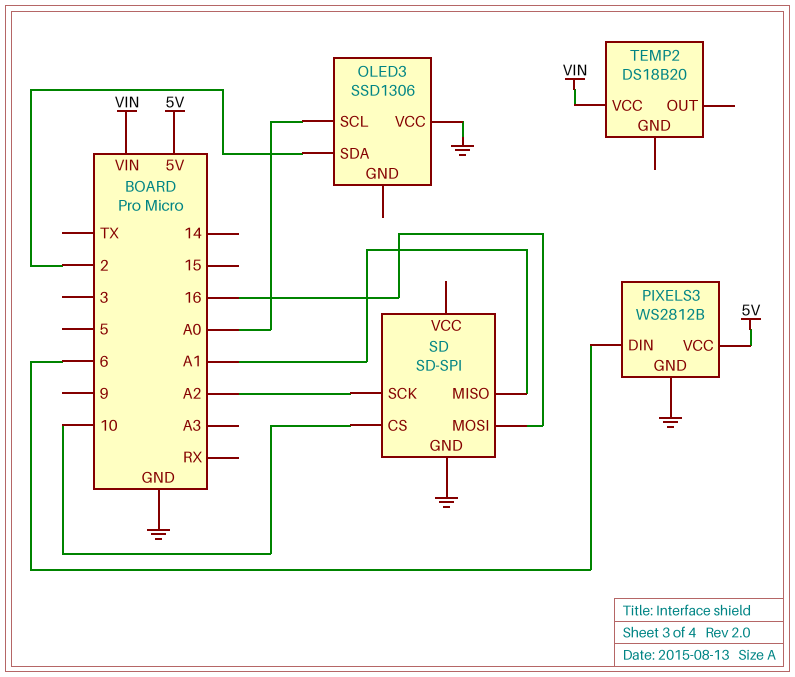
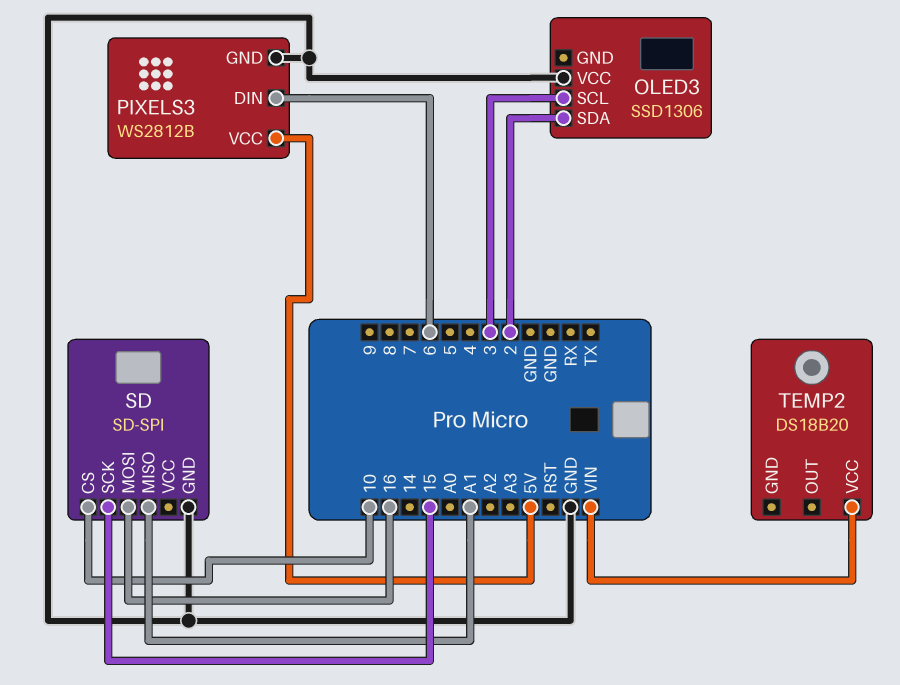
OLED3 pin SCL: A0 -> 3
SD pin SCK: A2 -> 15

